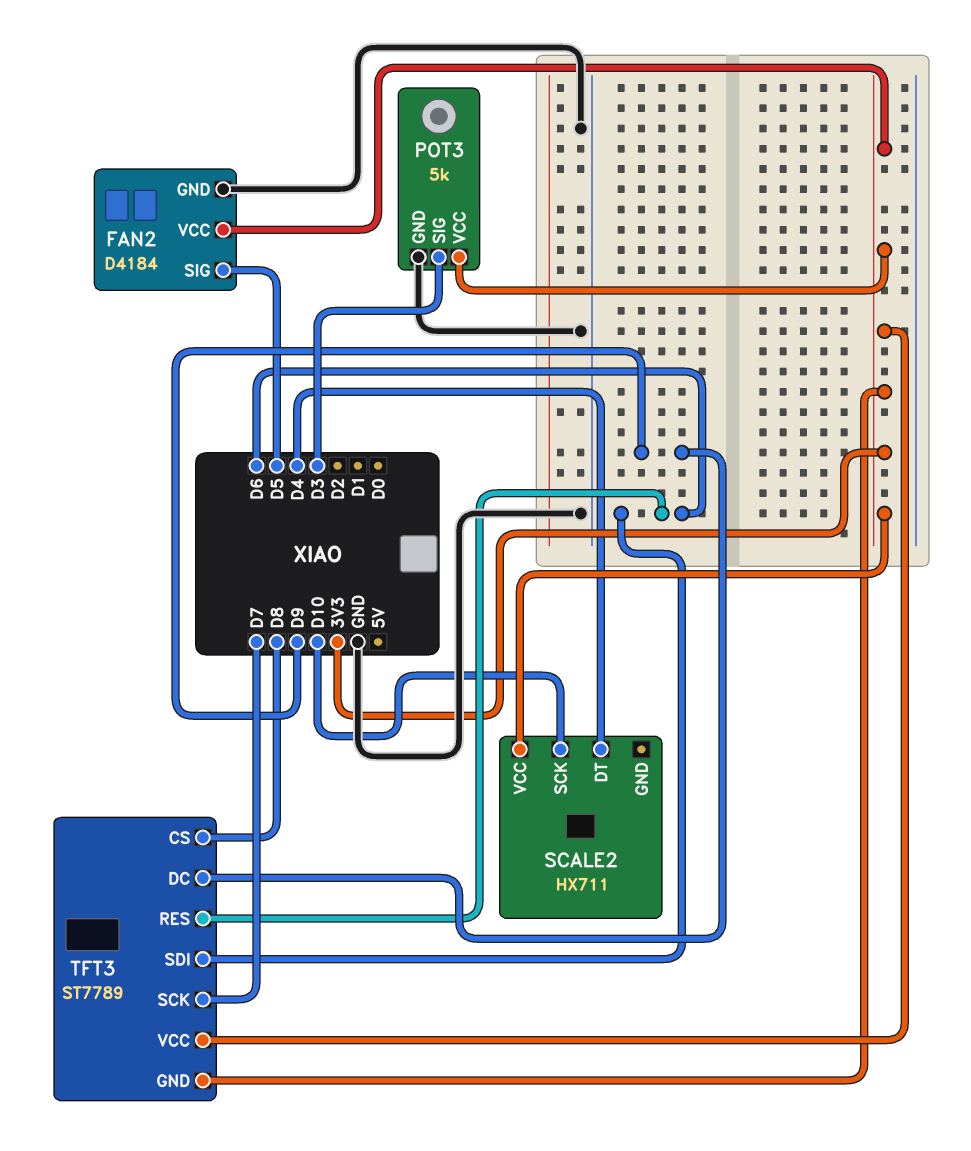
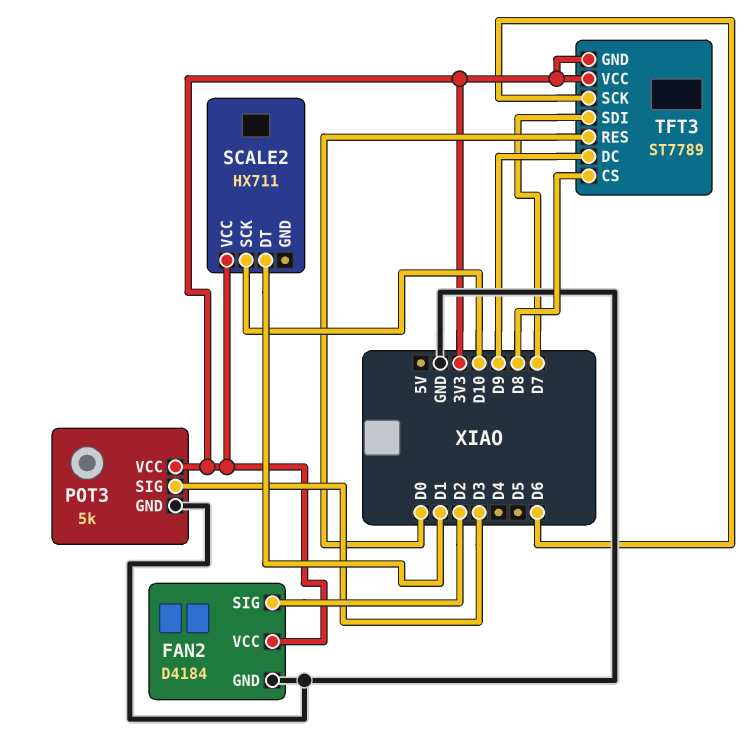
FAN2 pin SIG: D5 -> D2
SCALE2 pin DT: D4 -> D1
TFT3 pin RES: D6 -> D0
TFT3 pin SCK: D7 -> D6
TFT3 pin SDI: D6 -> D7

